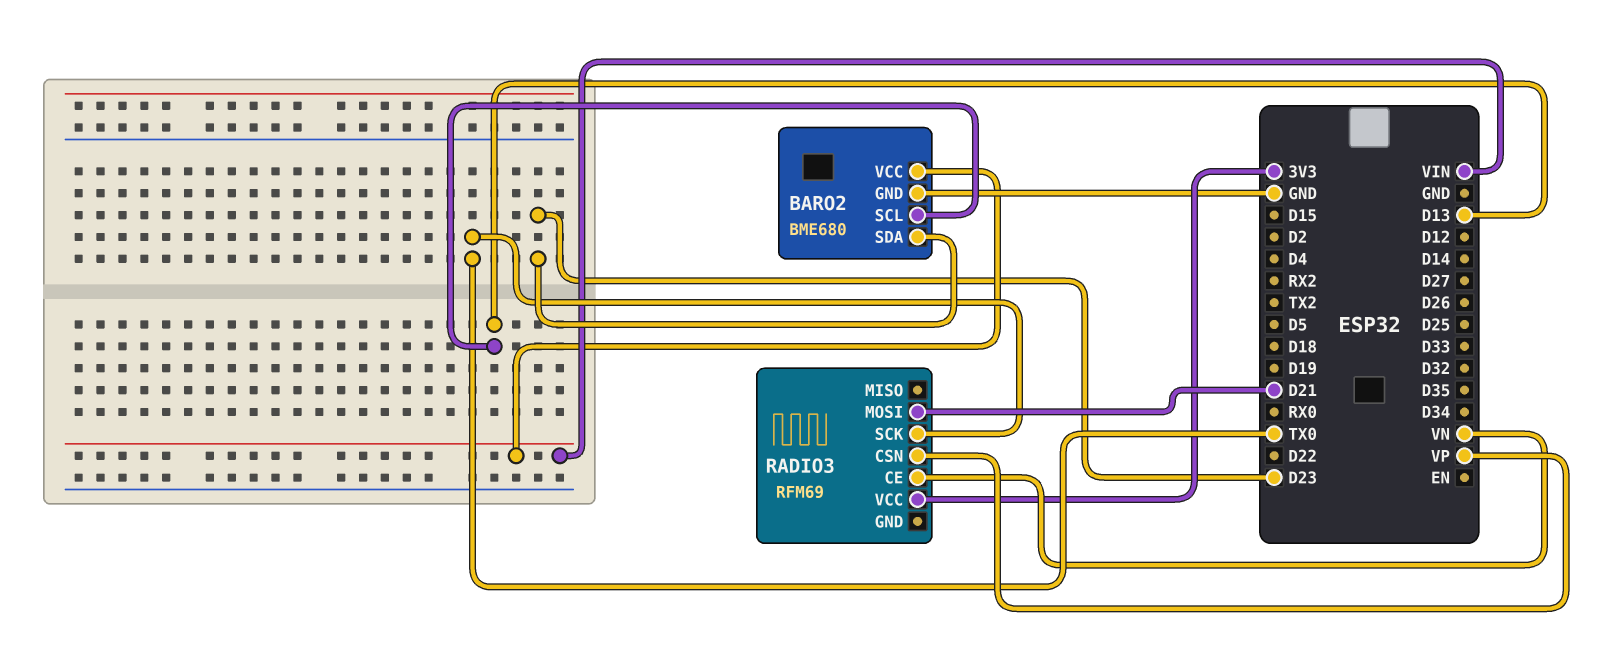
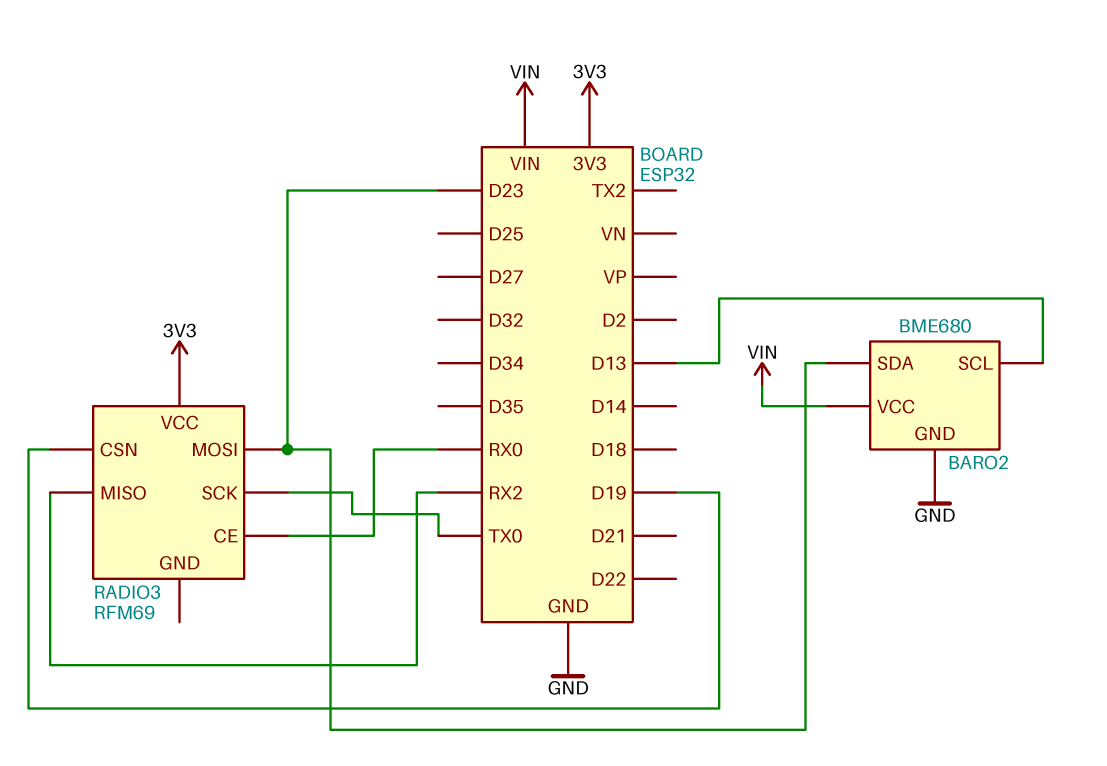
RADIO3 pin CE: VN -> RX0
RADIO3 pin CSN: VP -> D19
RADIO3 pin MISO: none -> RX2
RADIO3 pin MOSI: D21 -> D23

